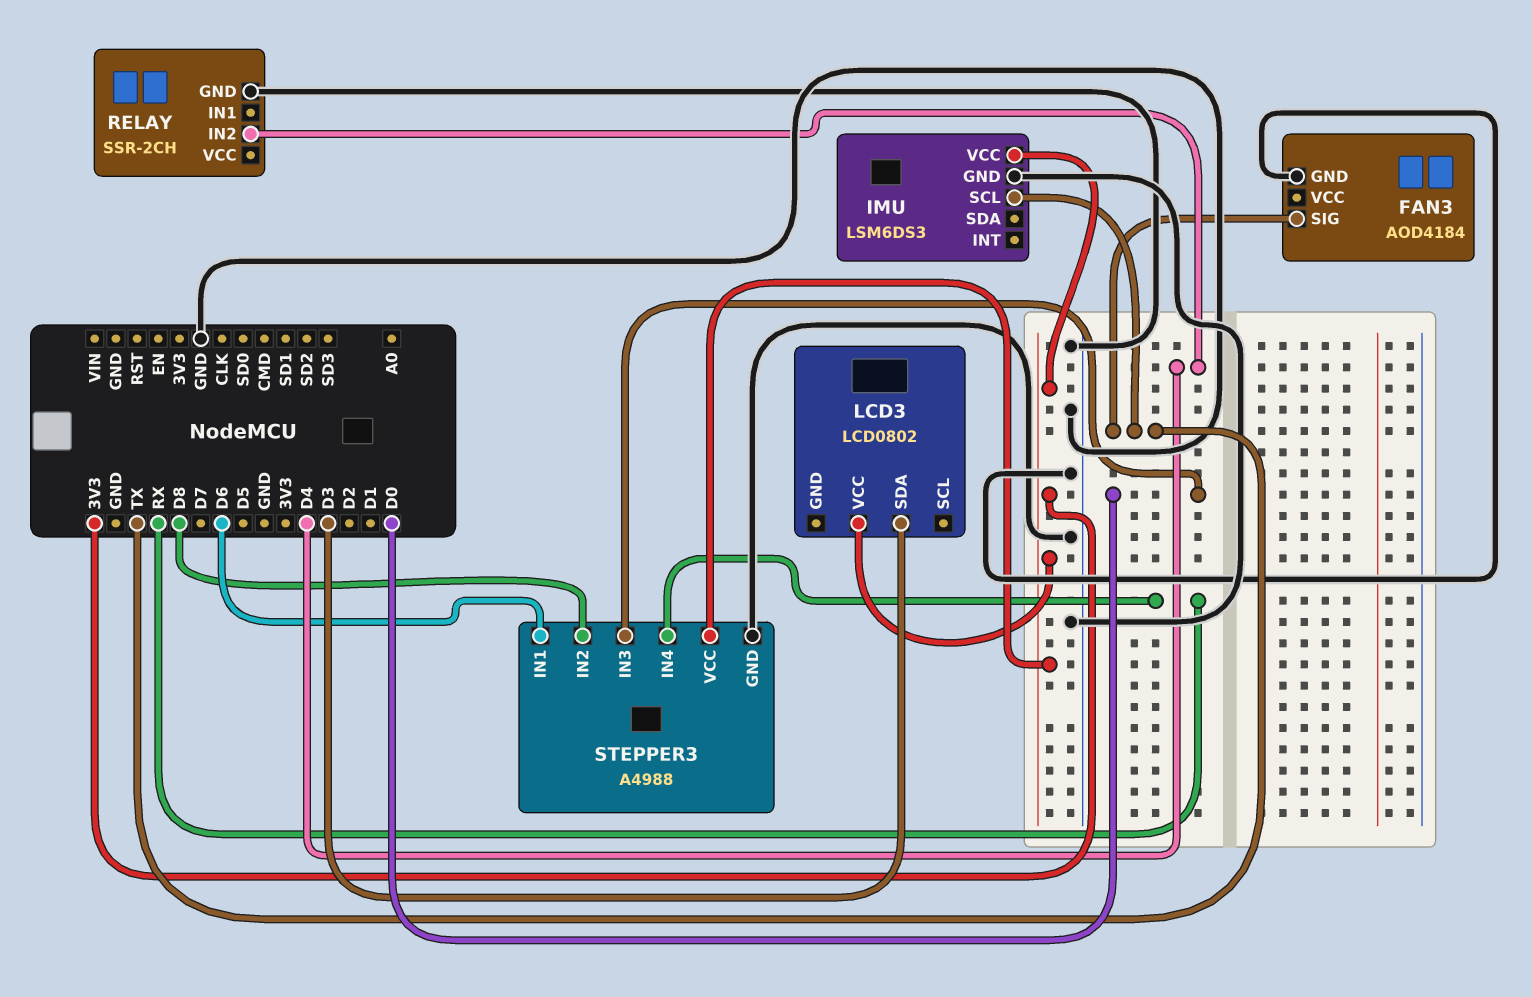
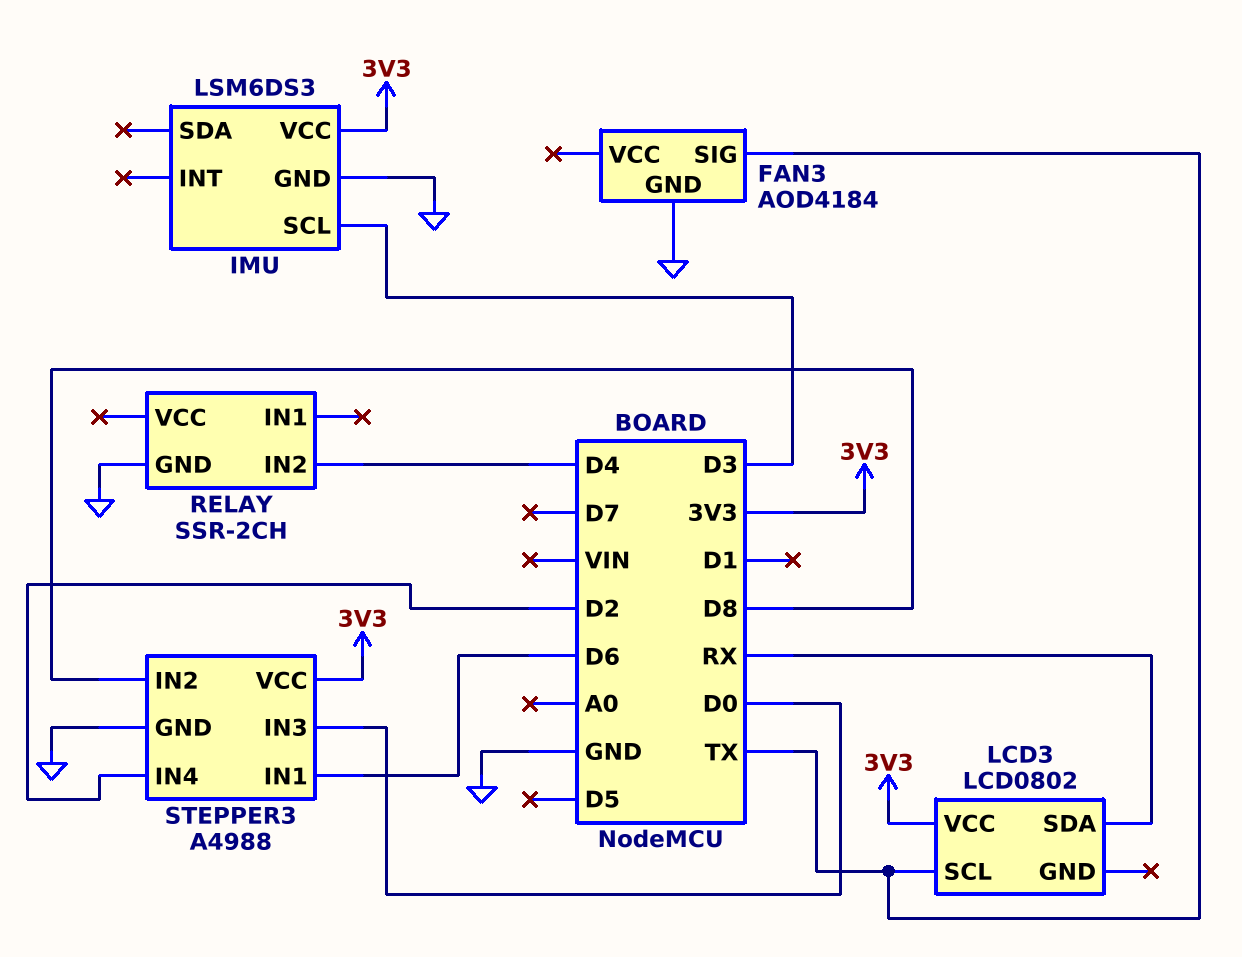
IMU pin SCL: TX -> D3
LCD3 pin SCL: none -> TX
LCD3 pin SDA: D3 -> RX
STEPPER3 pin IN4: RX -> D2

